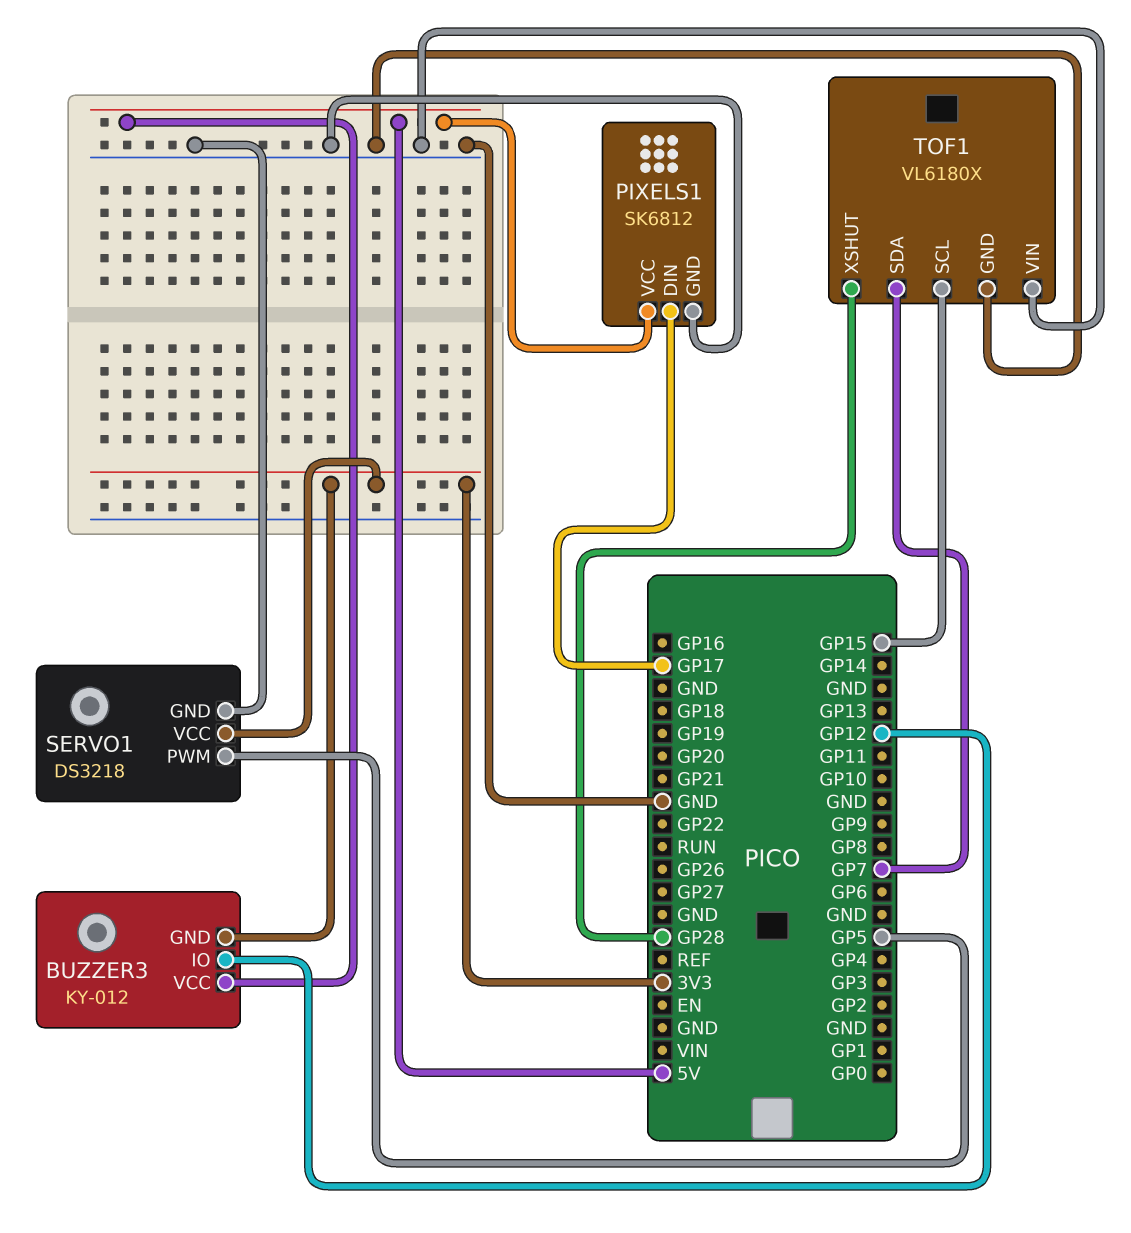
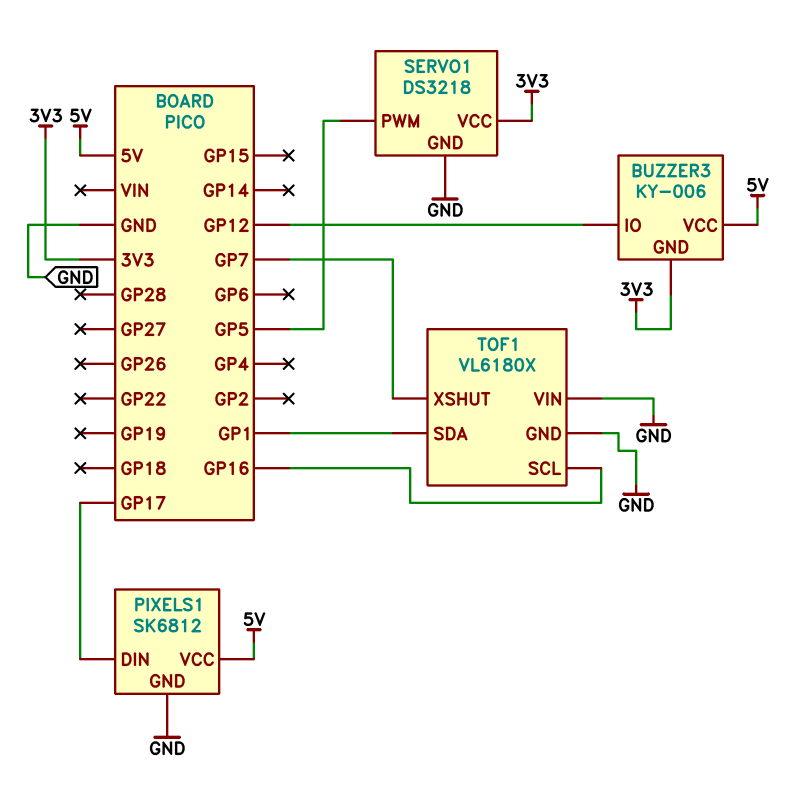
BUZZER3: KY-012 -> KY-006
TOF1 pin SCL: GP15 -> GP16
TOF1 pin SDA: GP7 -> GP1
TOF1 pin XSHUT: GP28 -> GP7

